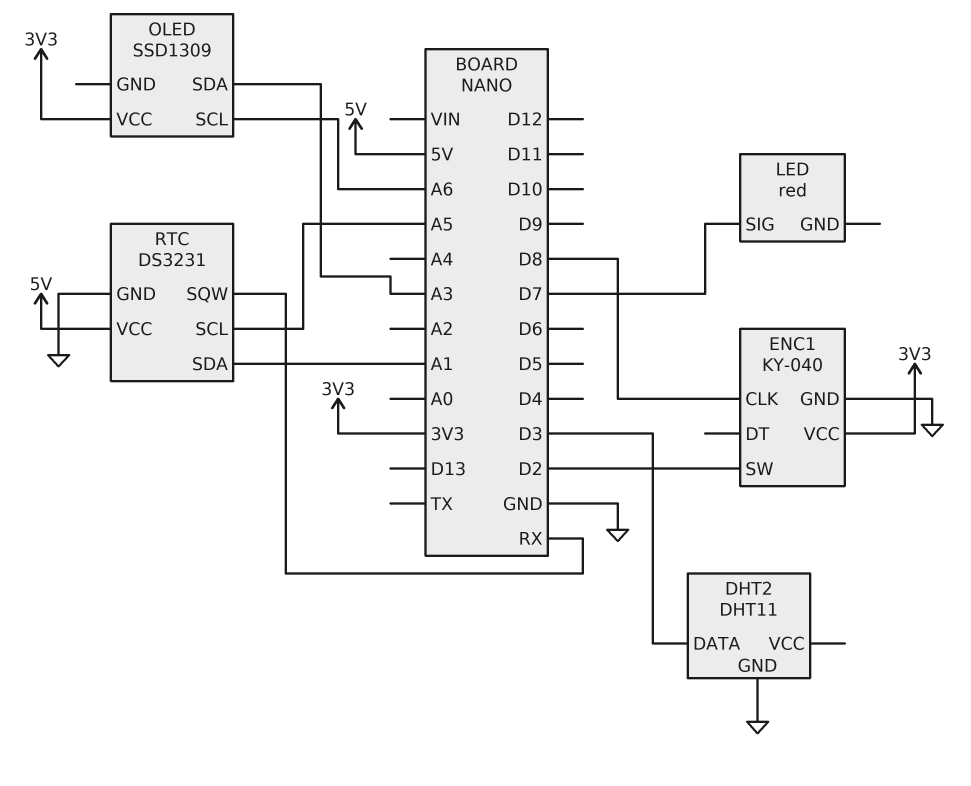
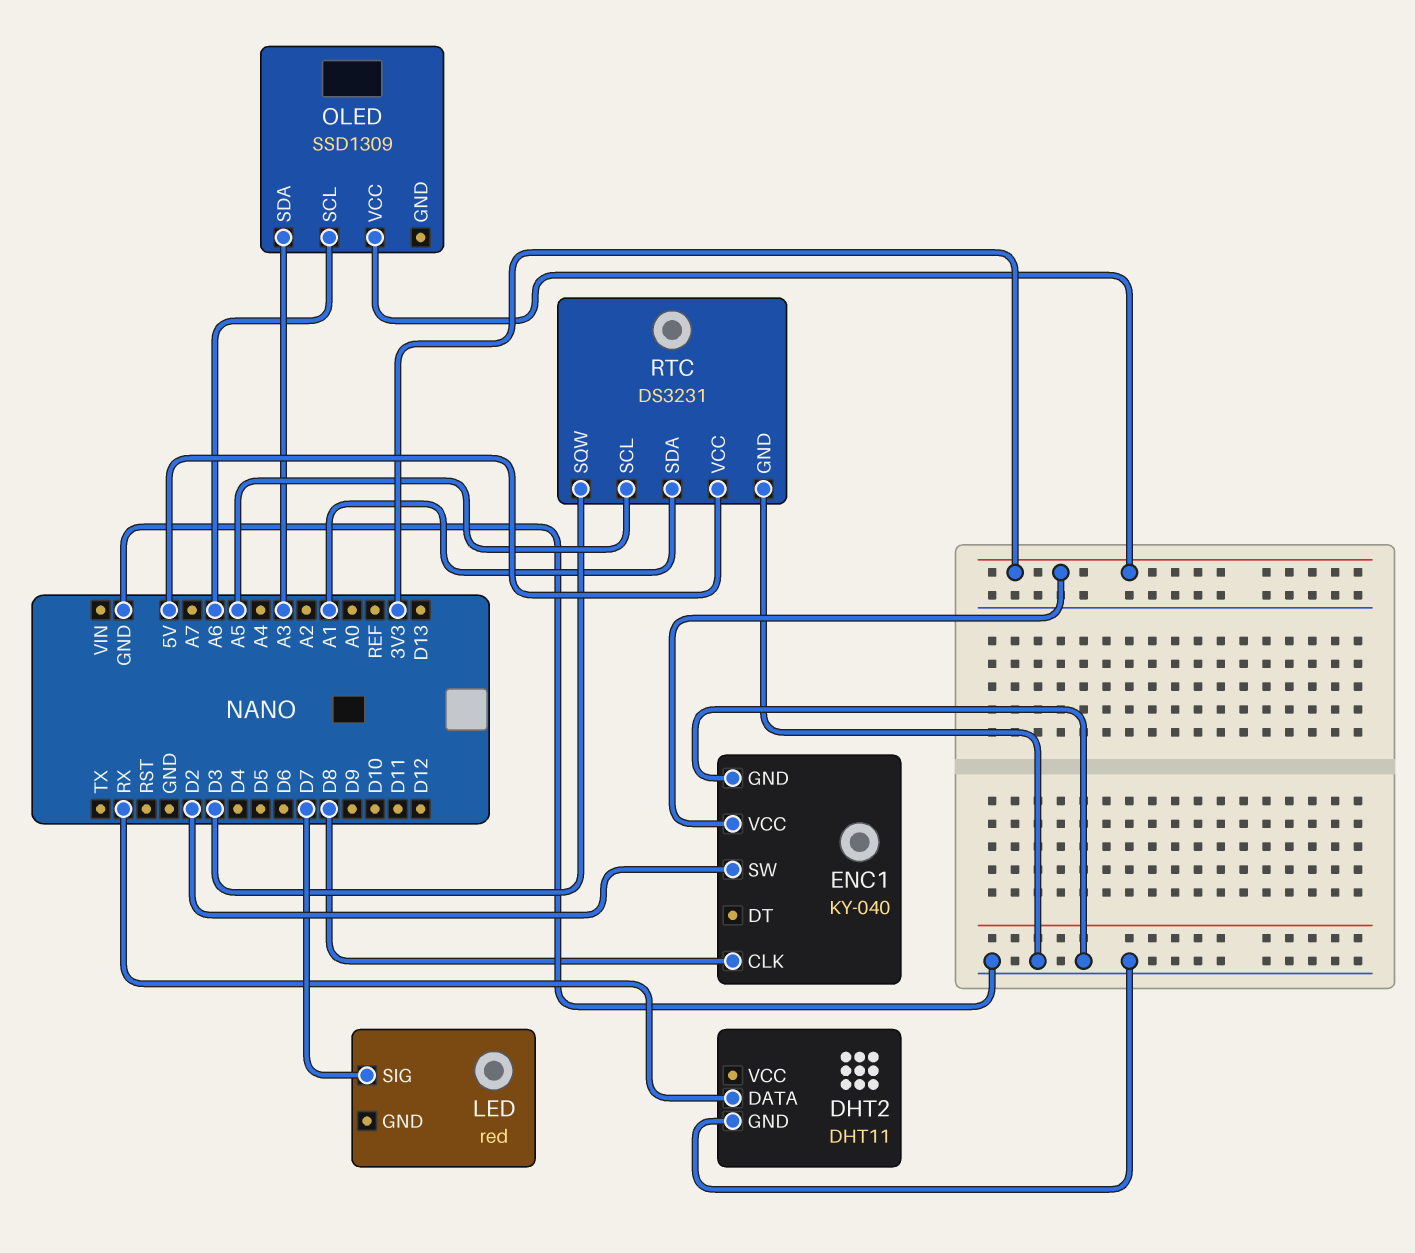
DHT2 pin DATA: D3 -> RX
RTC pin SQW: RX -> D3

